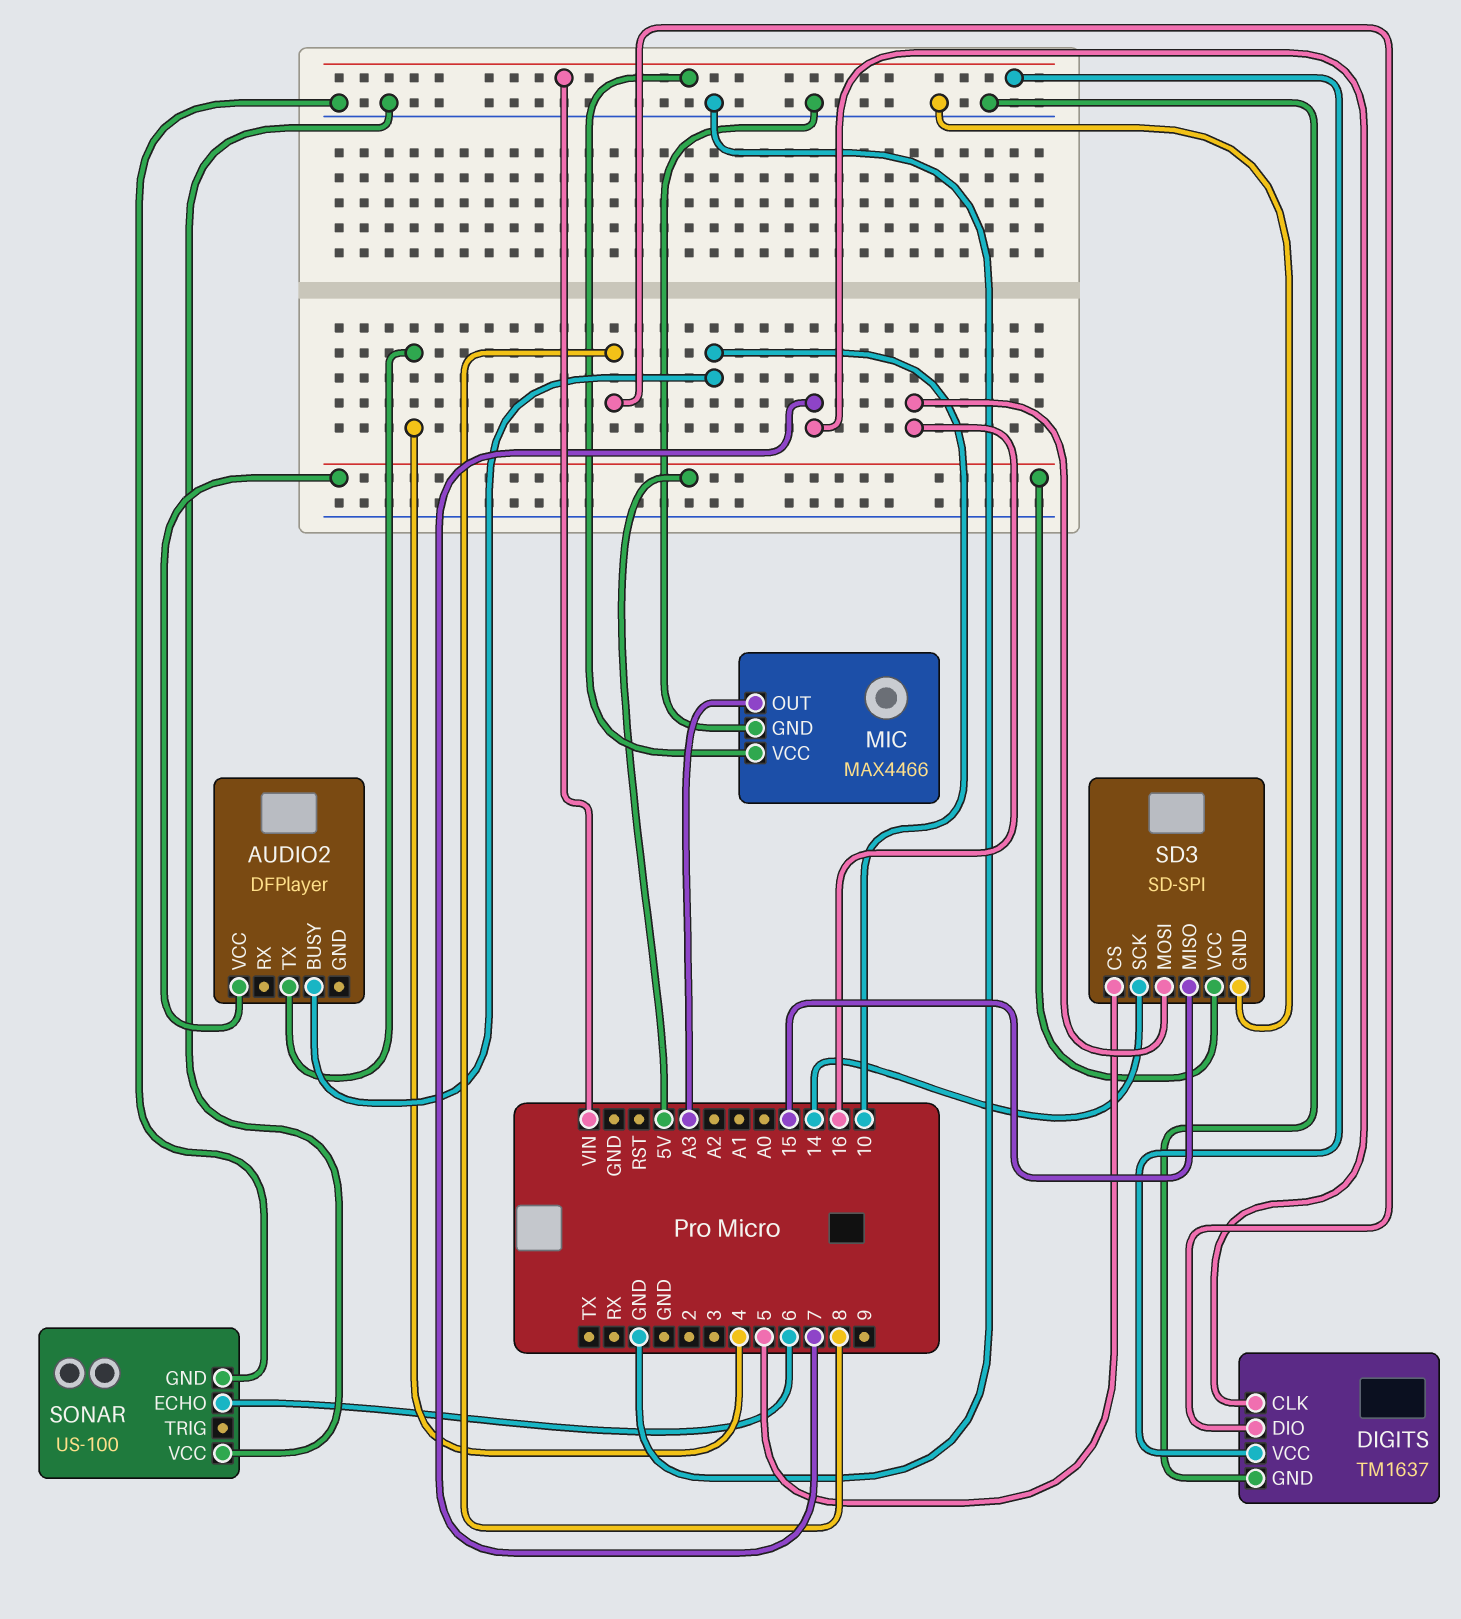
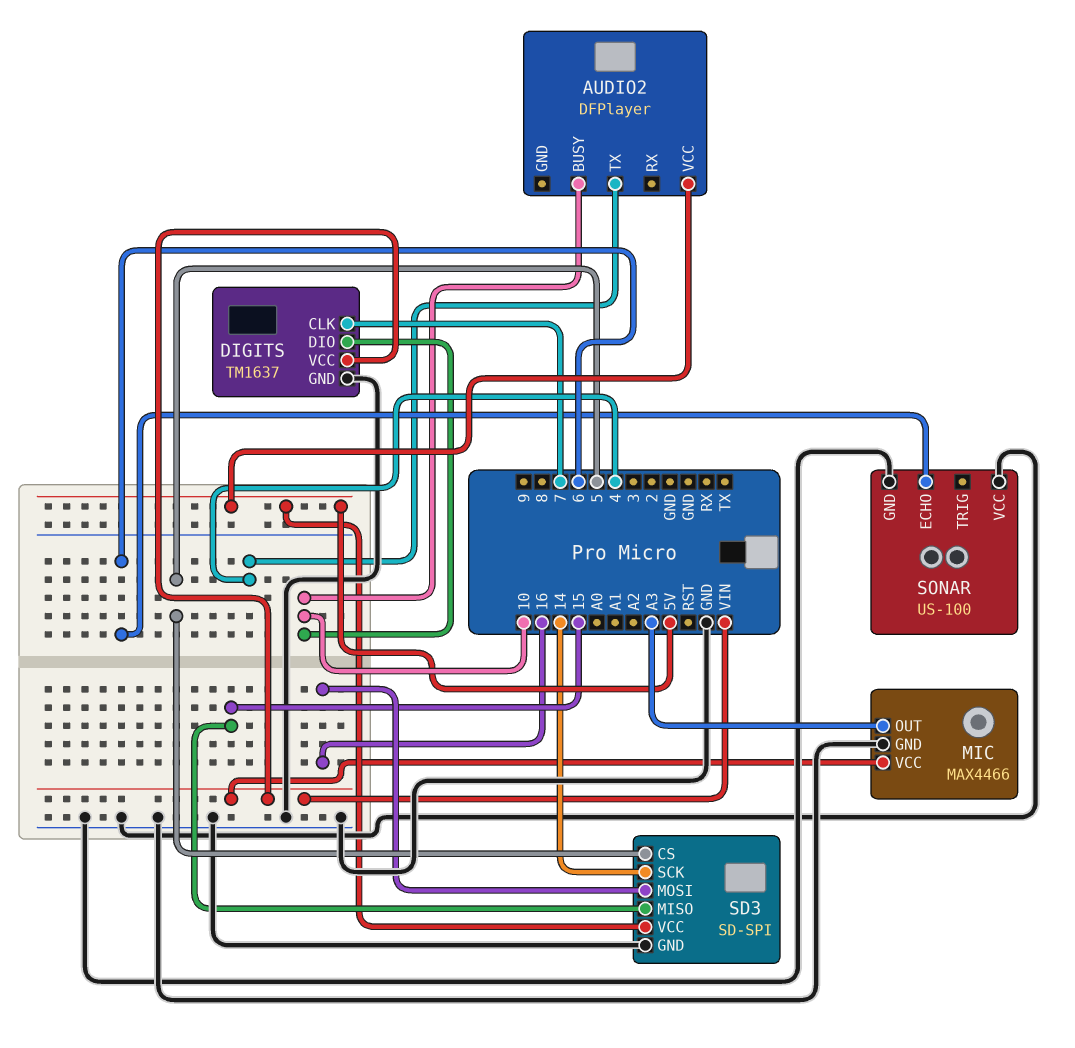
DIGITS pin DIO: 8 -> 10

